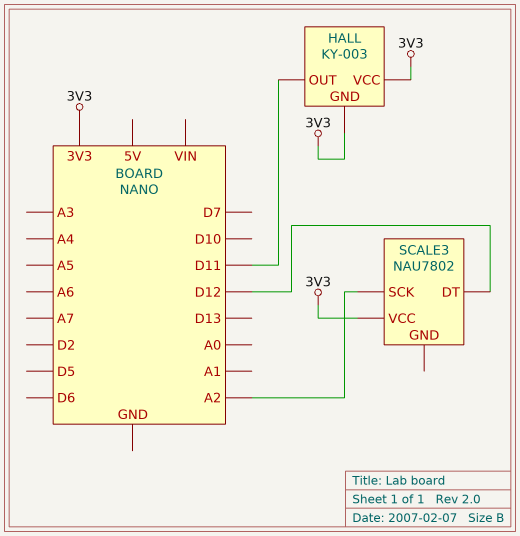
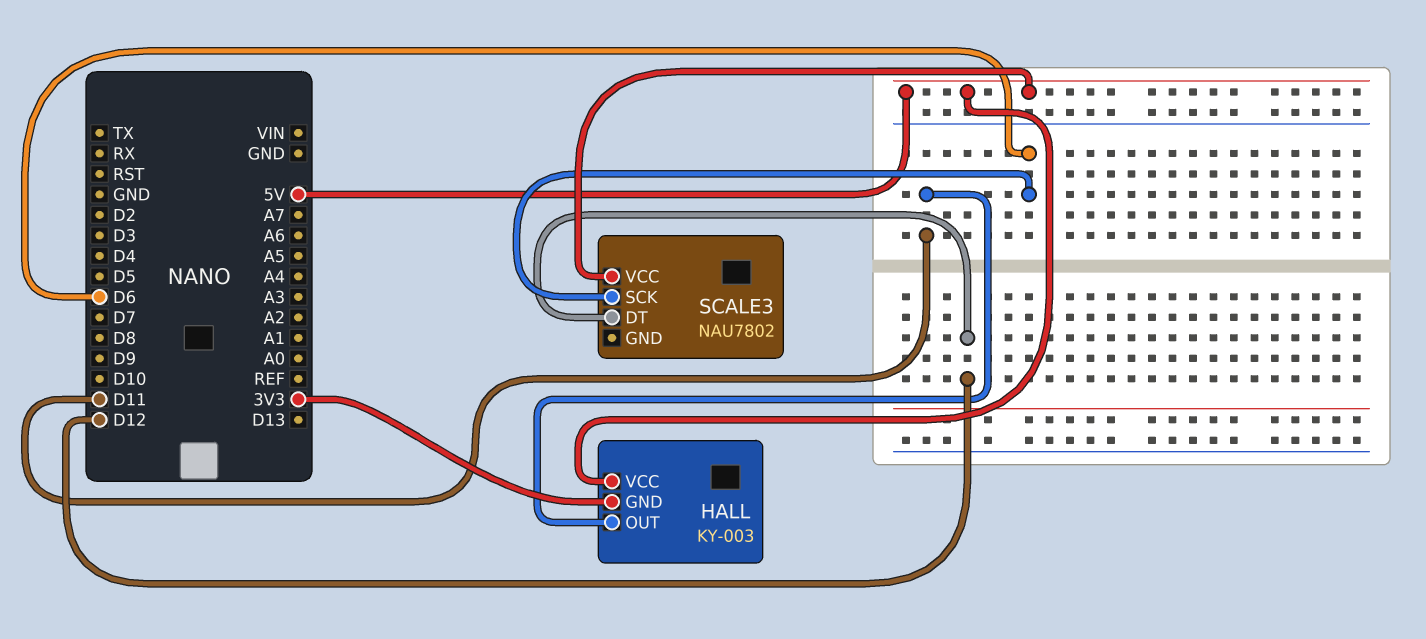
HALL pin VCC: 3V3 -> 5V
SCALE3 pin SCK: A2 -> D6
SCALE3 pin VCC: 3V3 -> 5V

